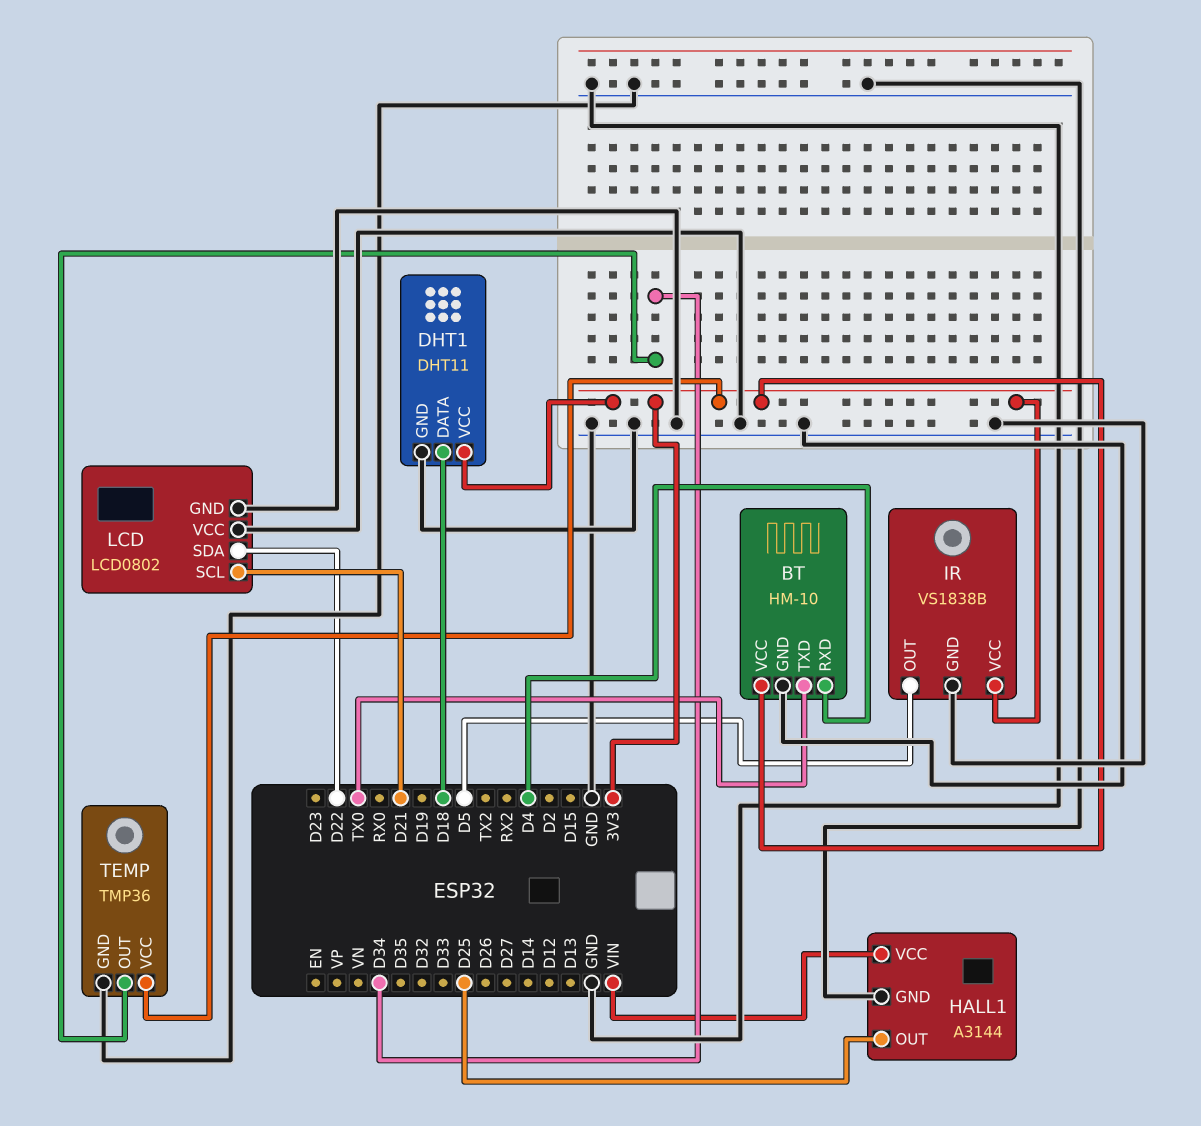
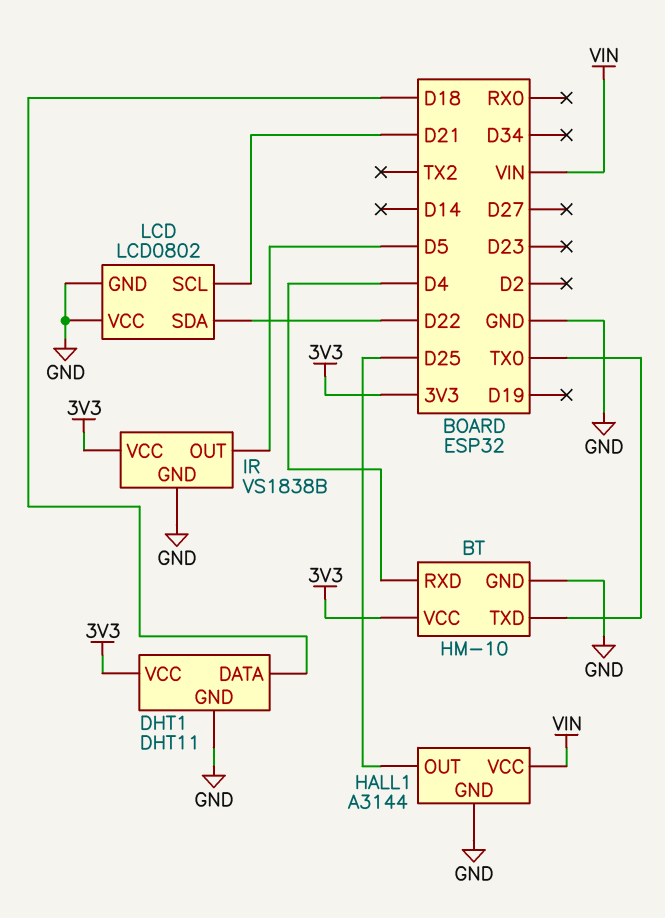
TEMP: TMP36 -> none
TEMP pin GND: GND -> none
TEMP pin OUT: D34 -> none
TEMP pin VCC: 3V3 -> none

